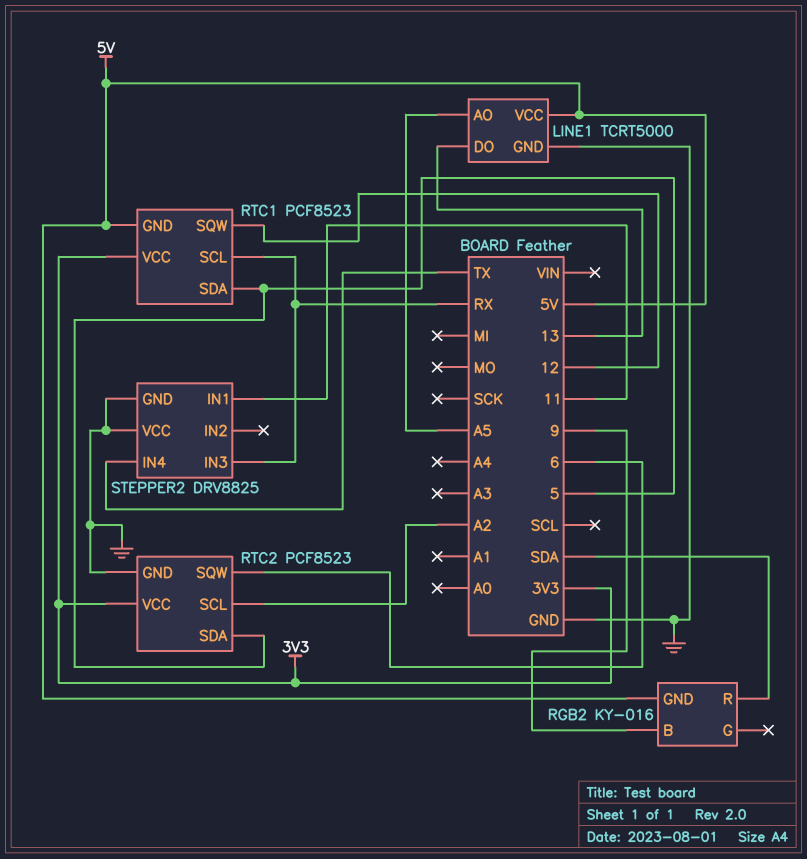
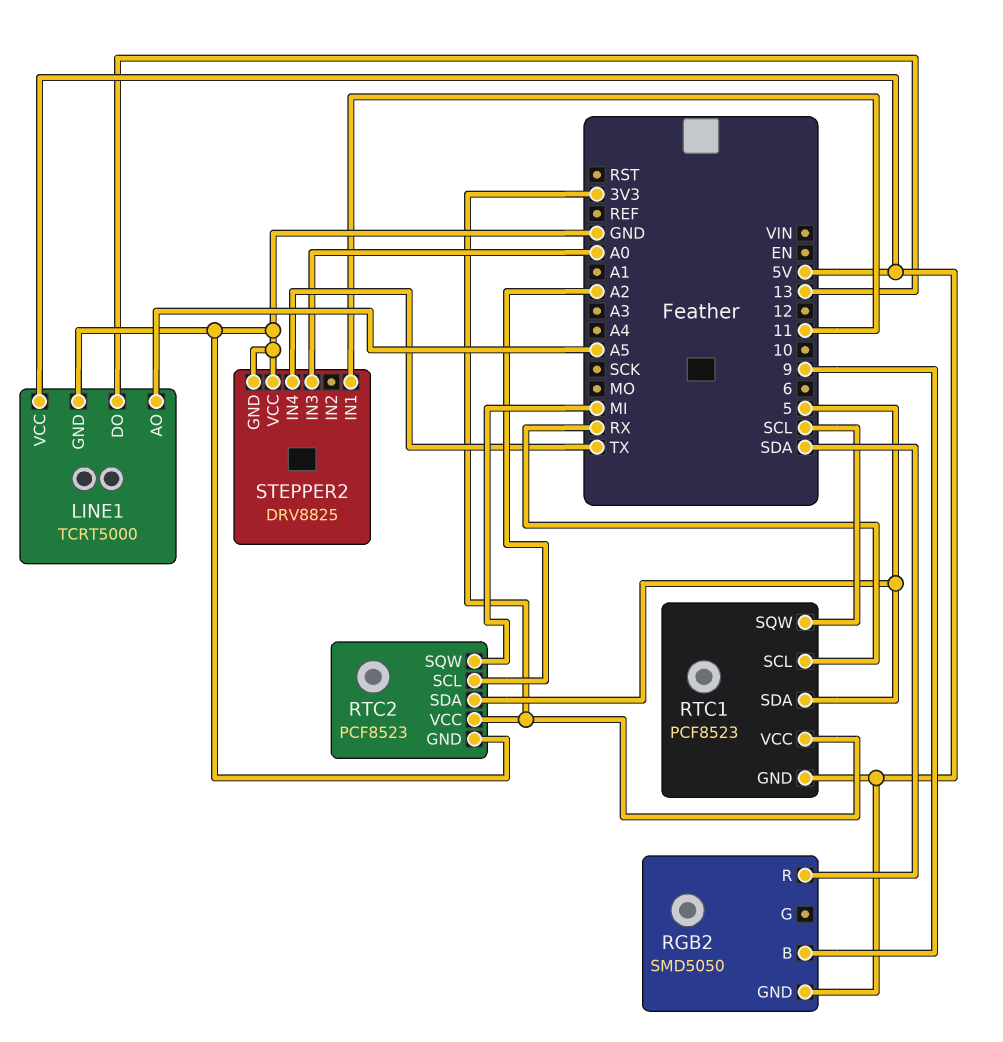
RGB2: KY-016 -> SMD5050
RTC1 pin SQW: 12 -> SCL
RTC2 pin SQW: 6 -> MI
STEPPER2 pin IN3: RX -> A0

